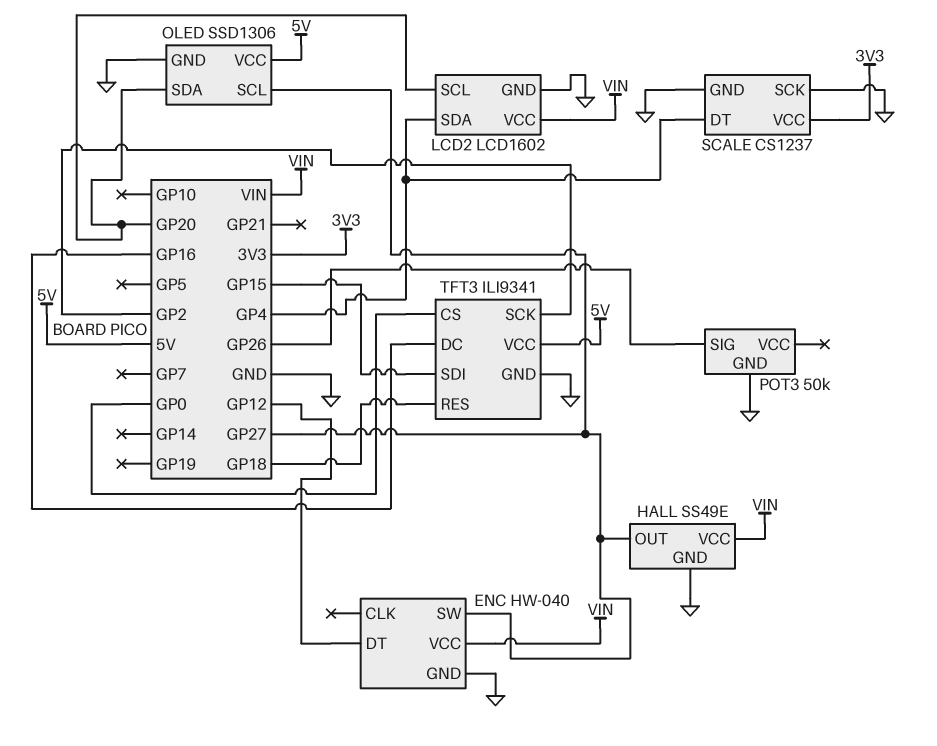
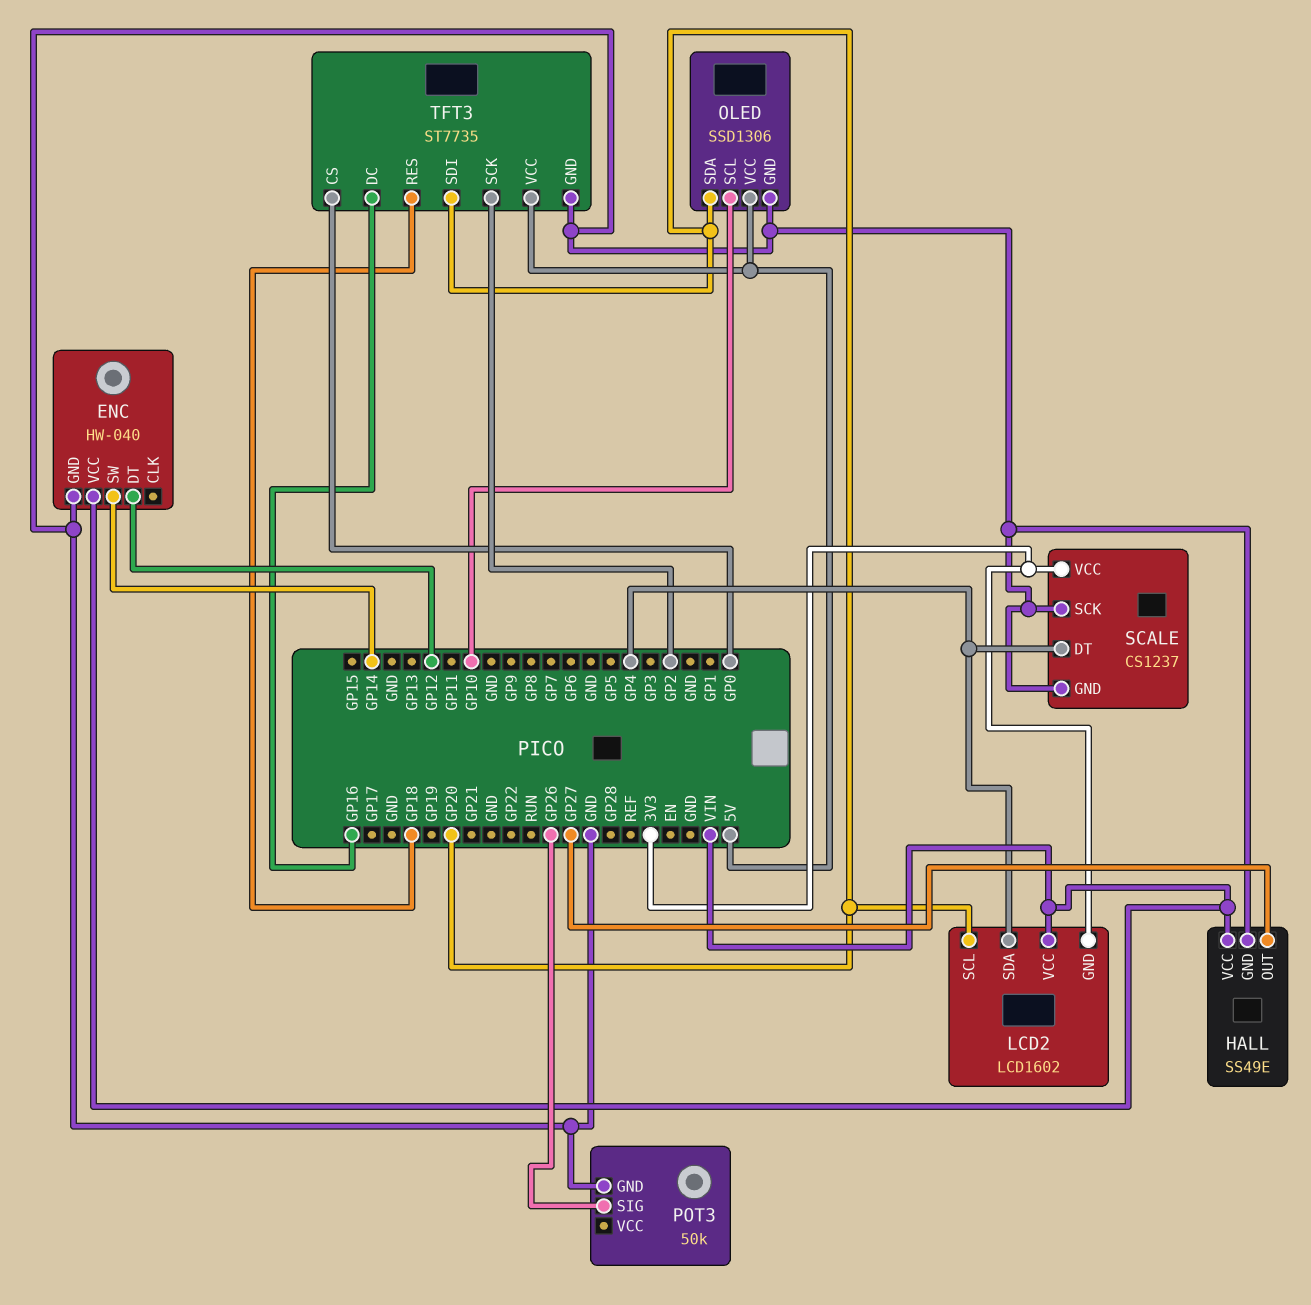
ENC pin SW: GP27 -> GP14
LCD2 pin GND: GND -> 3V3
OLED pin SCL: GP27 -> GP10
TFT3: ILI9341 -> ST7735
TFT3 pin SDI: GP15 -> GP20

